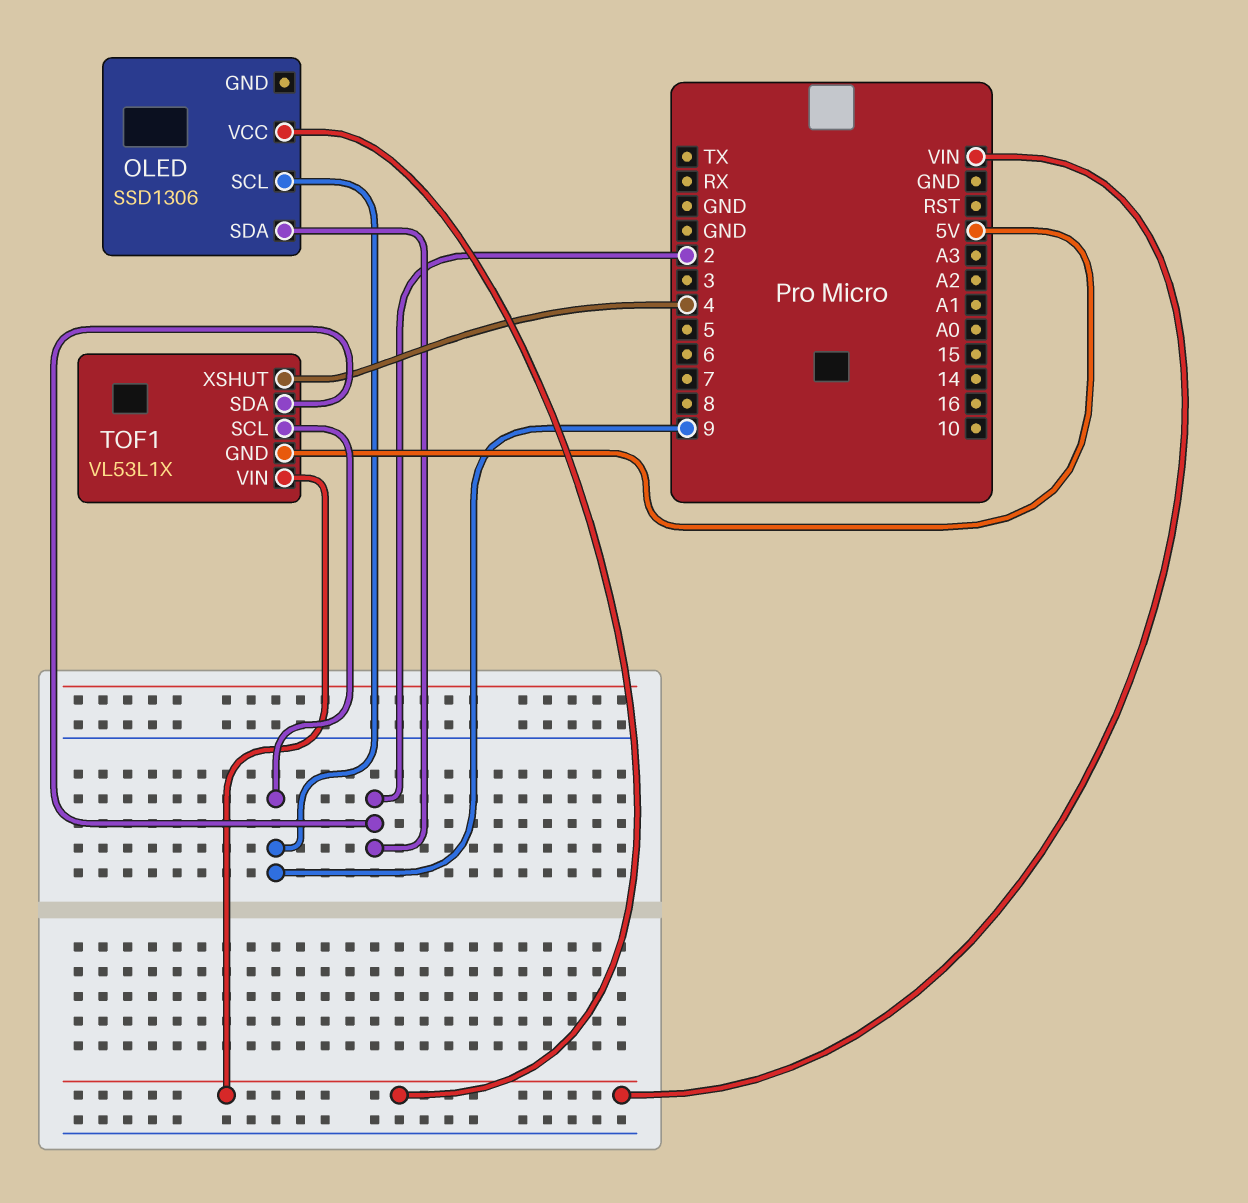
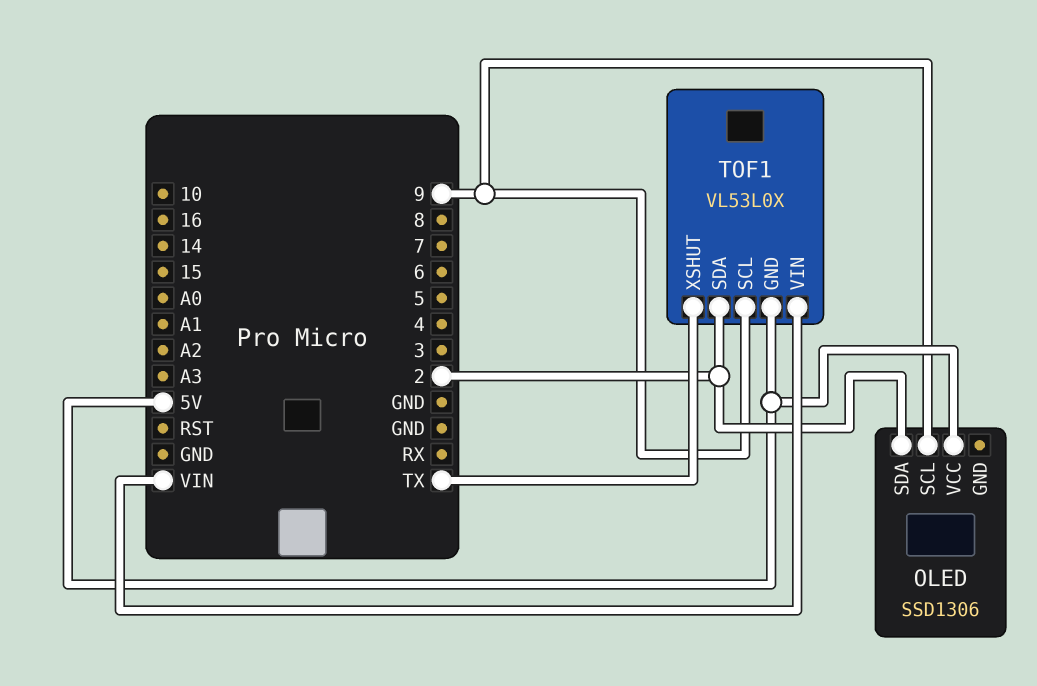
OLED pin VCC: VIN -> 5V
TOF1: VL53L1X -> VL53L0X
TOF1 pin XSHUT: 4 -> TX

